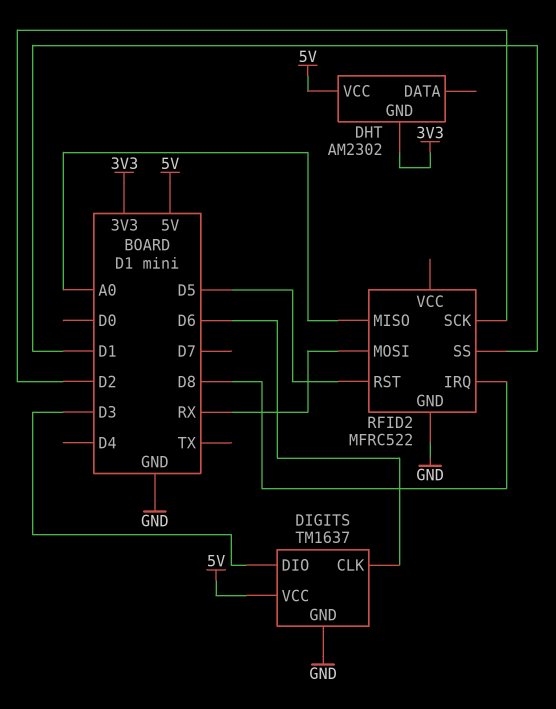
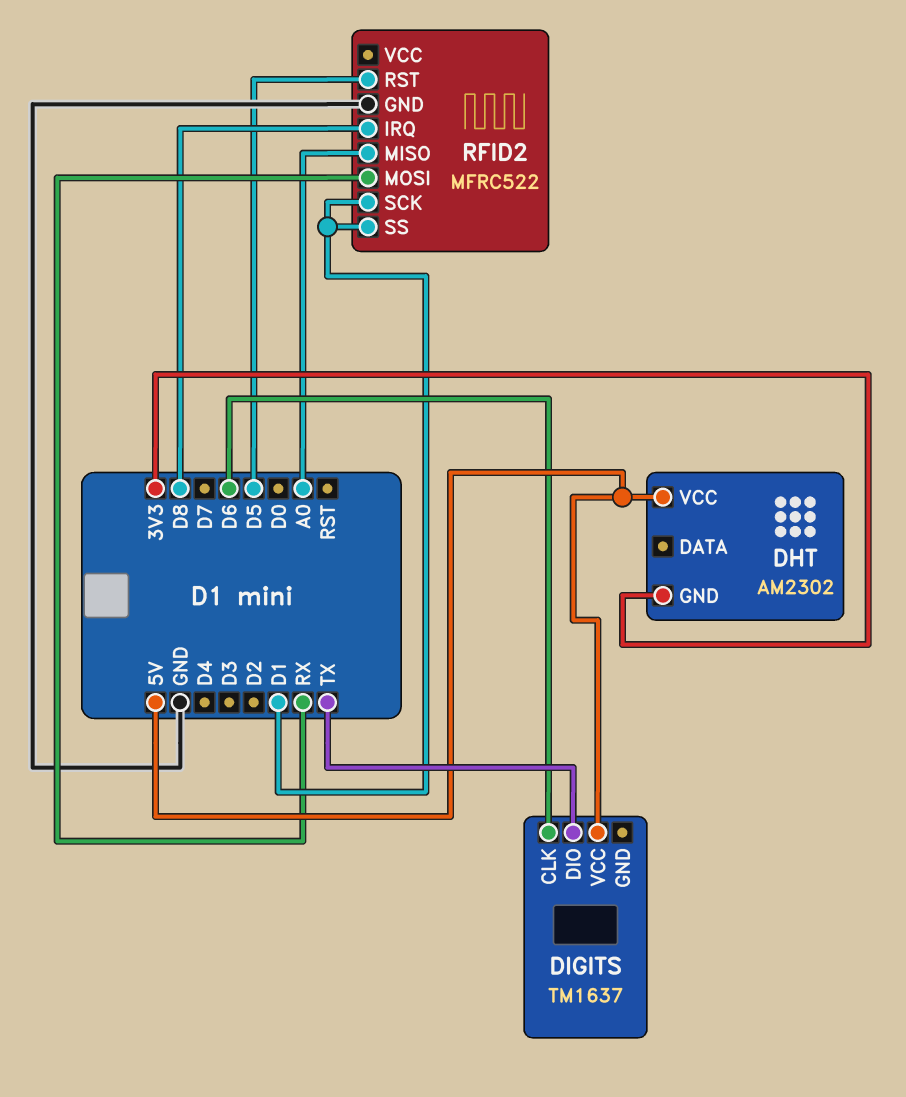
DIGITS pin DIO: D3 -> TX
DIGITS pin GND: GND -> none
RFID2 pin SCK: D2 -> D1

